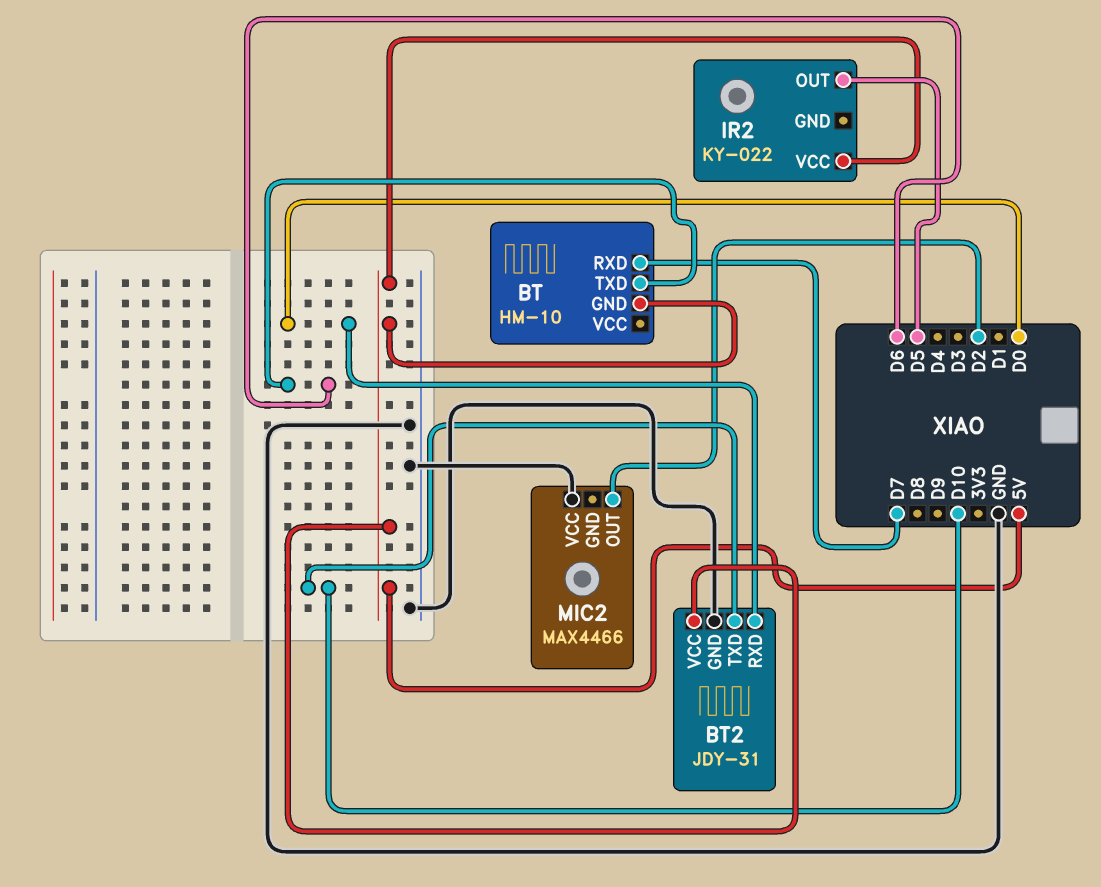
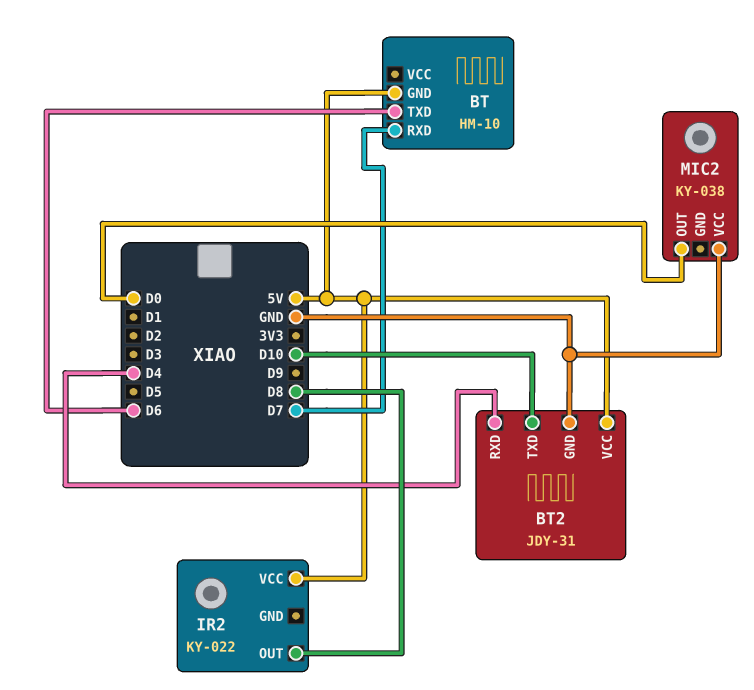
BT2 pin RXD: D0 -> D4
IR2 pin OUT: D5 -> D8
MIC2: MAX4466 -> KY-038
MIC2 pin OUT: D2 -> D0

